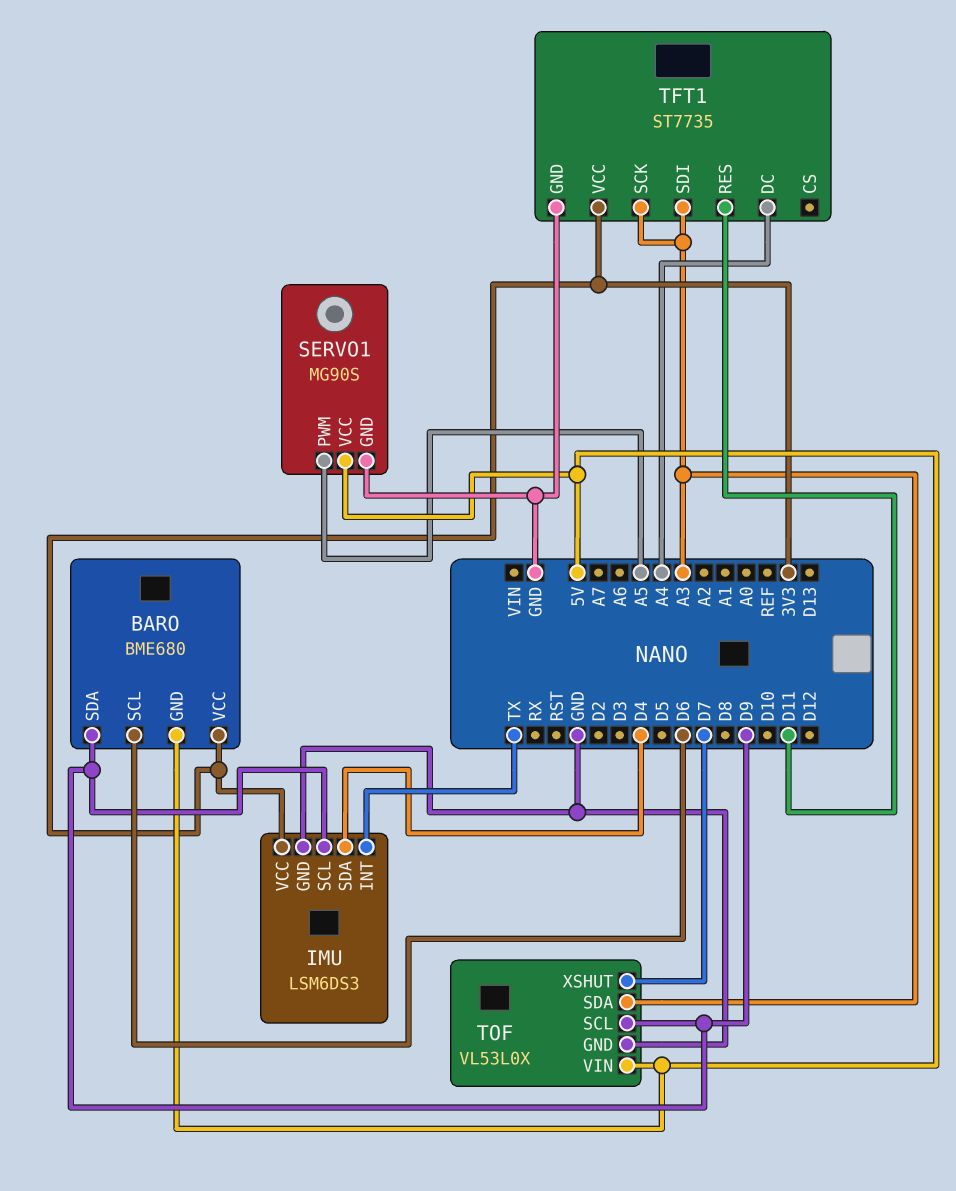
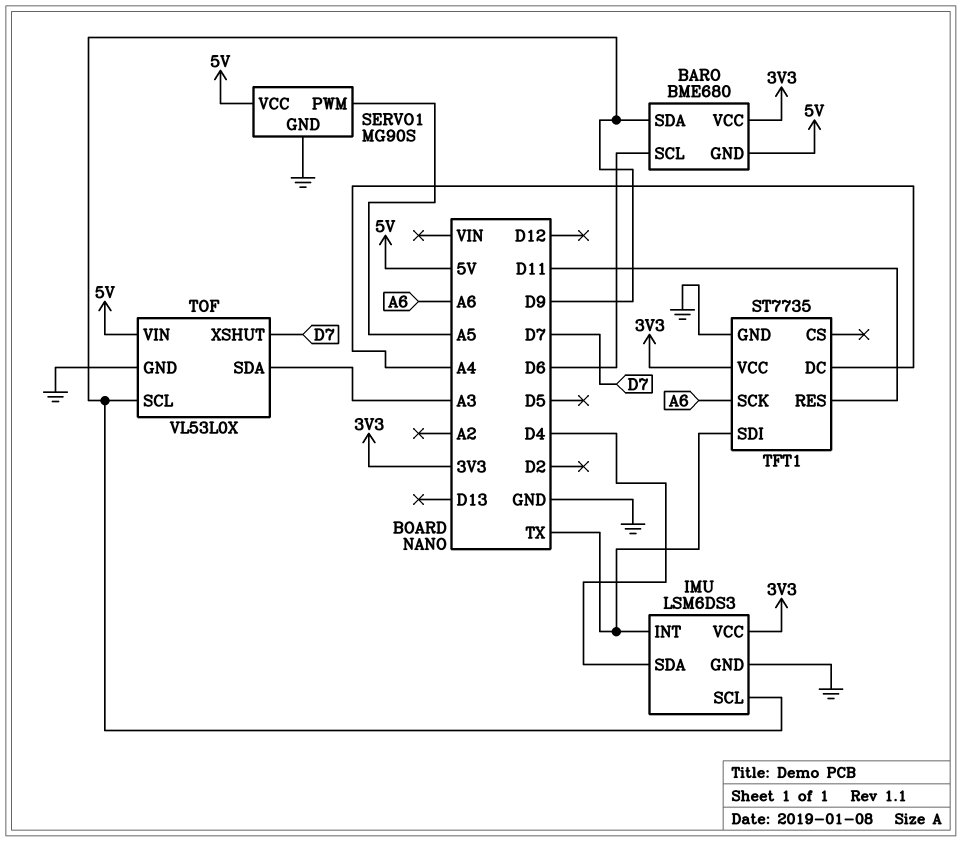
TFT1 pin SCK: A3 -> A6
TFT1 pin SDI: A3 -> TX

